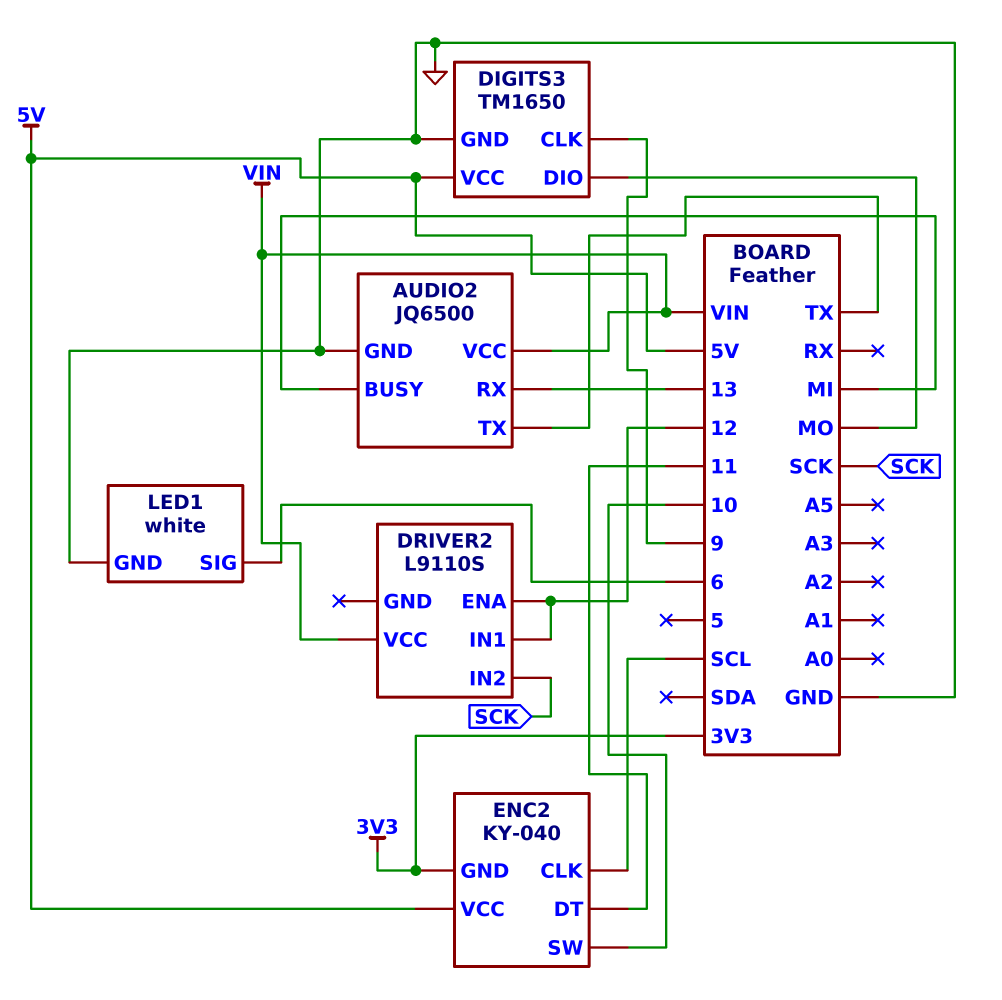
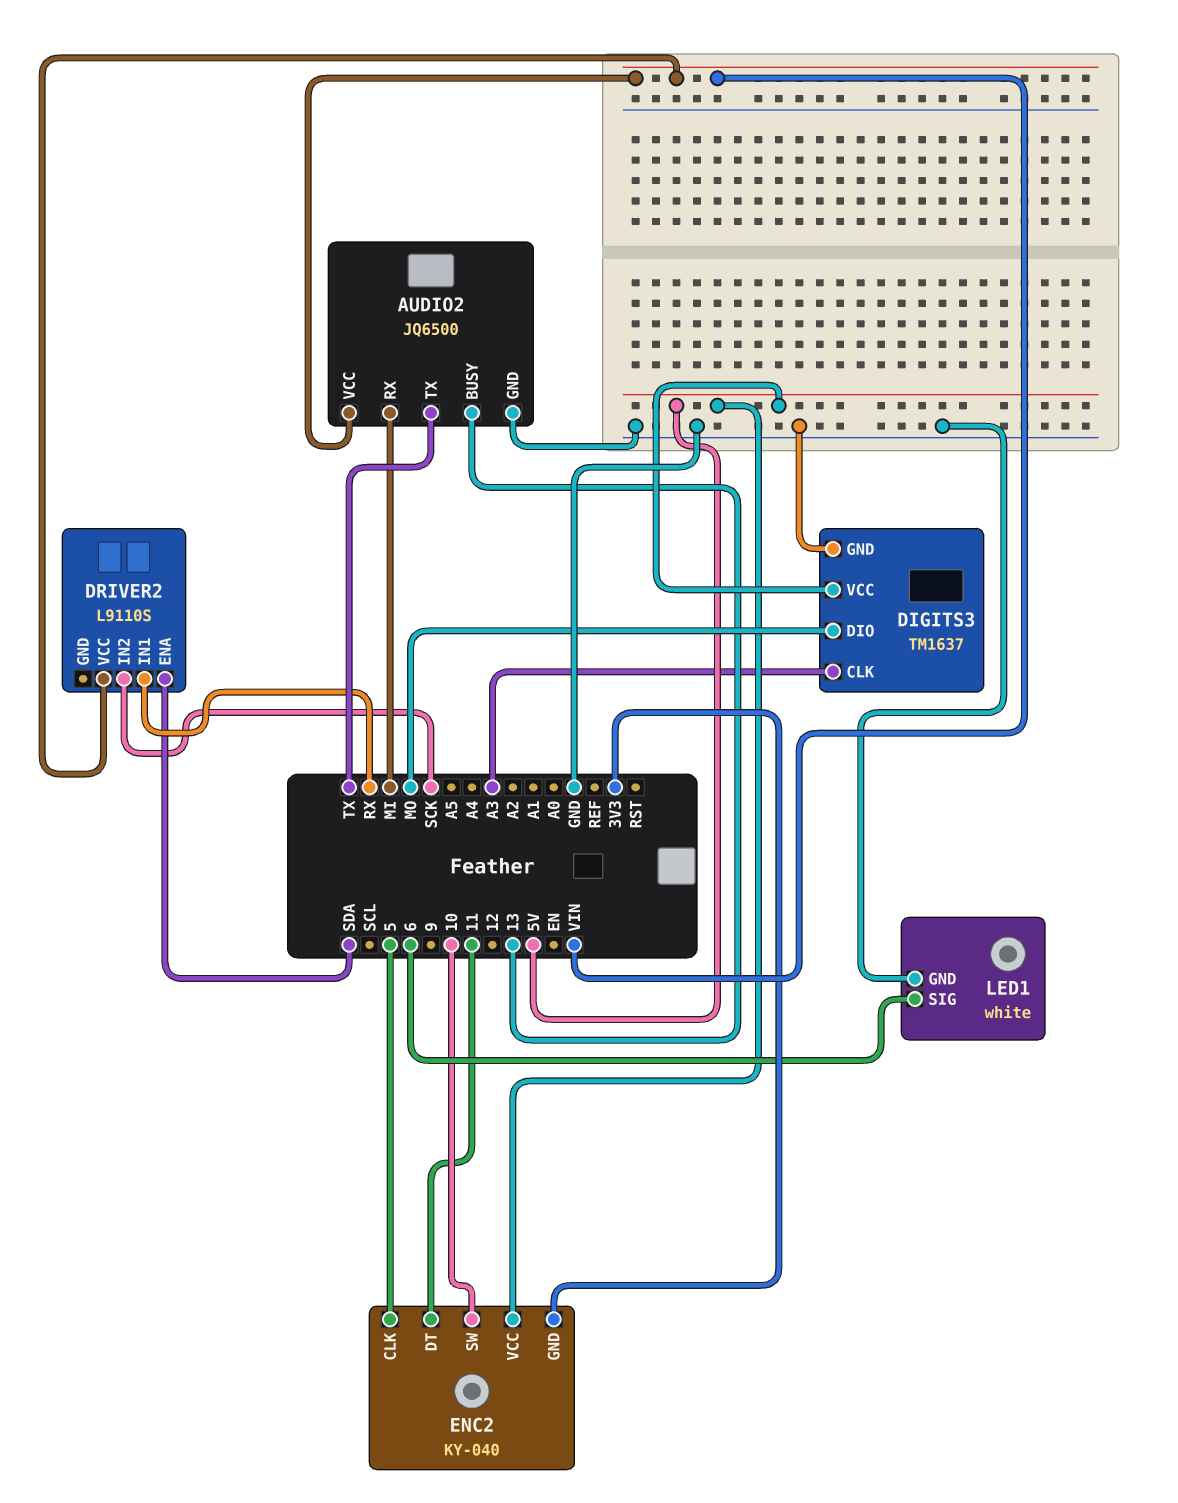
AUDIO2 pin BUSY: MI -> 13
AUDIO2 pin RX: 13 -> MI
DIGITS3: TM1650 -> TM1637
DIGITS3 pin CLK: 9 -> A3
DRIVER2 pin ENA: 12 -> SDA
DRIVER2 pin IN1: 12 -> RX
ENC2 pin CLK: SCL -> 5

